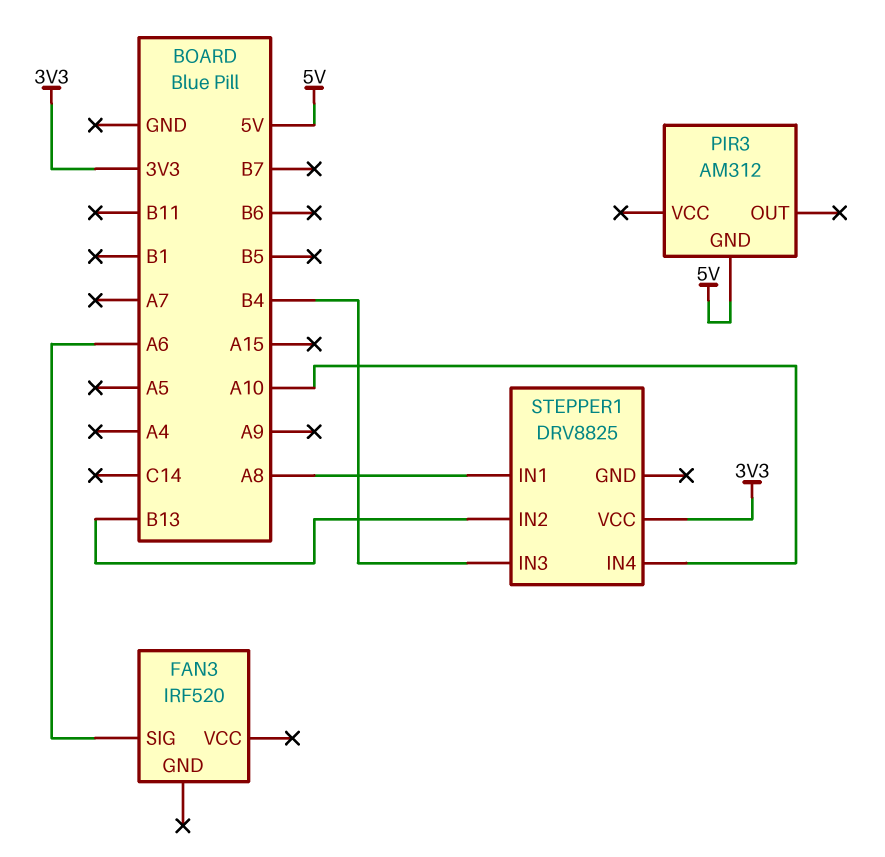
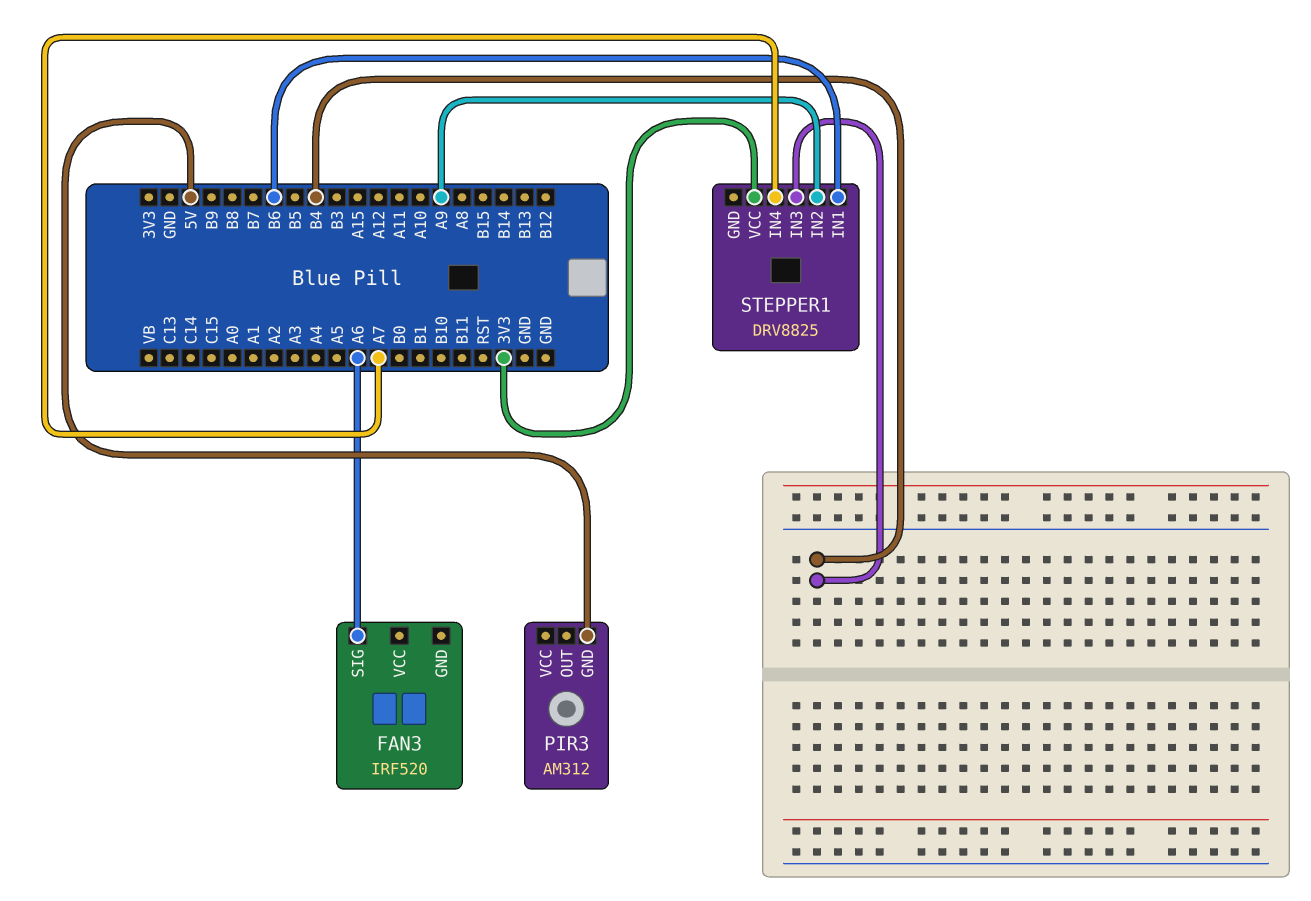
STEPPER1 pin IN1: A8 -> B6
STEPPER1 pin IN2: B13 -> A9
STEPPER1 pin IN4: A10 -> A7

